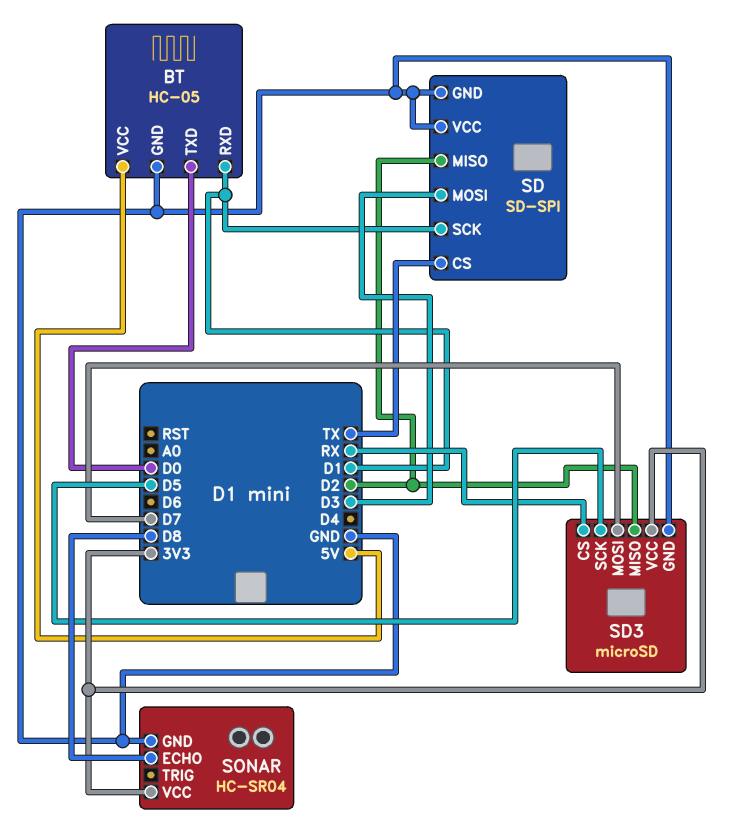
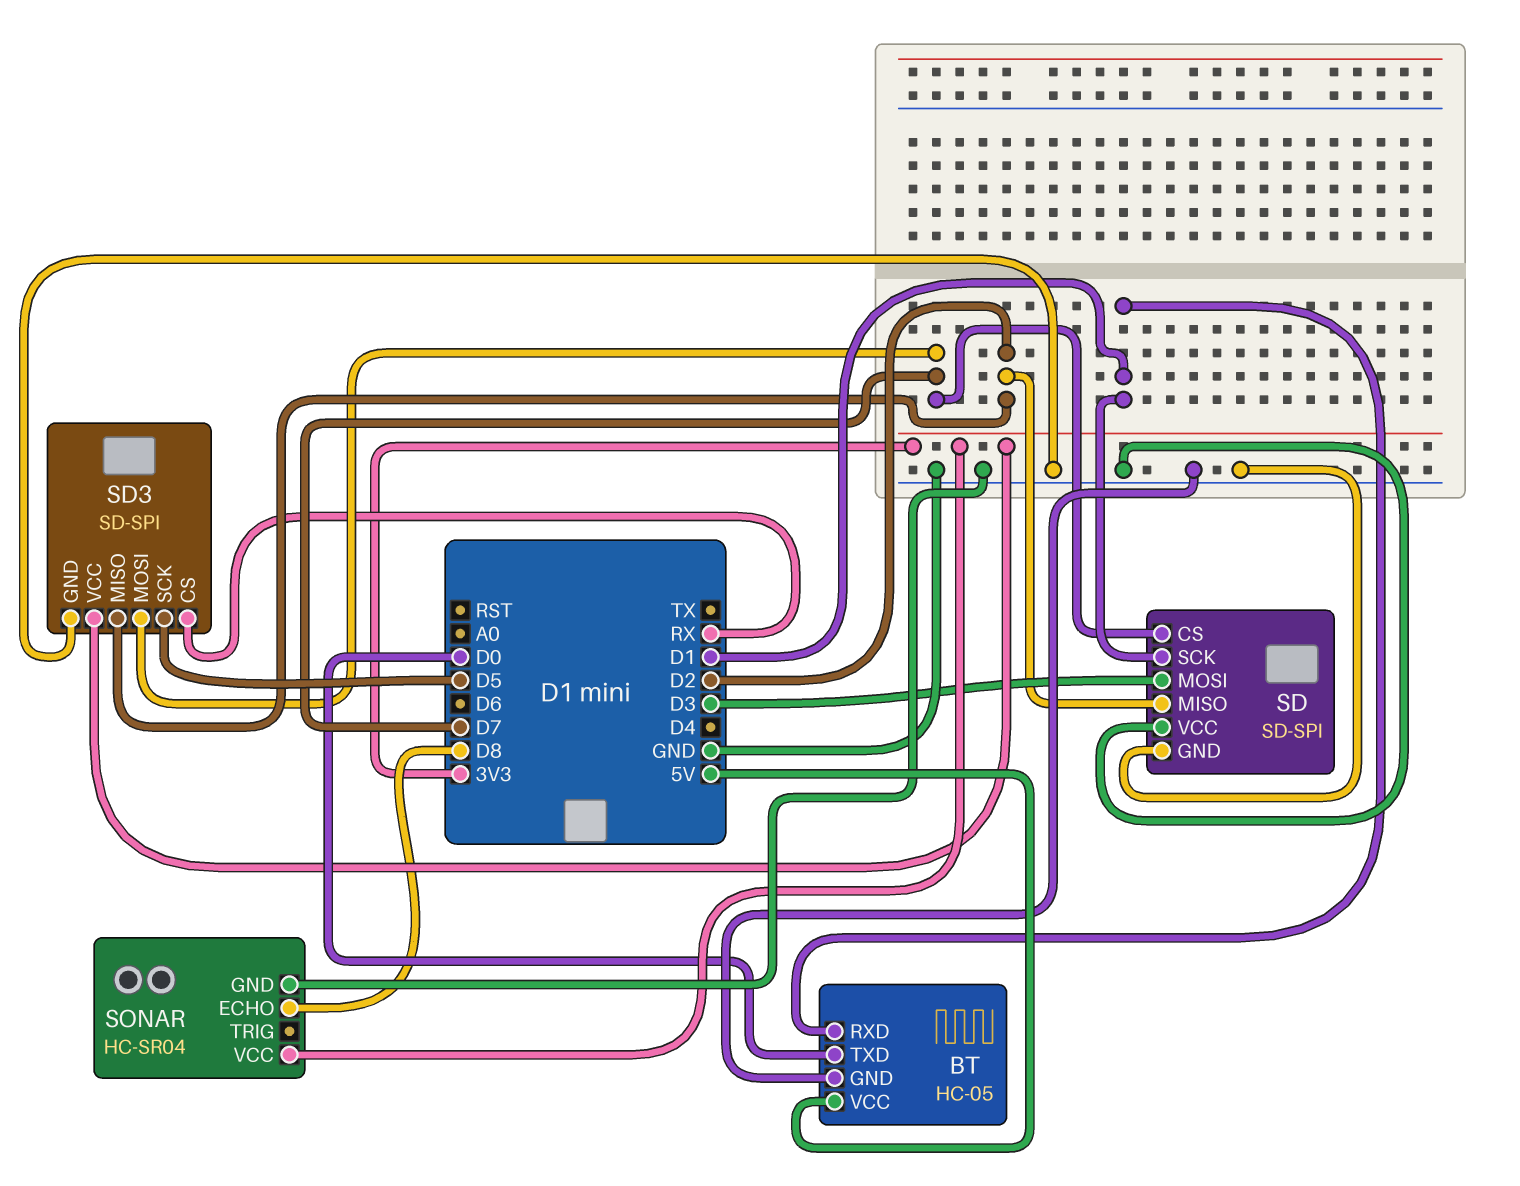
SD pin CS: TX -> D7
SD3: microSD -> SD-SPI

